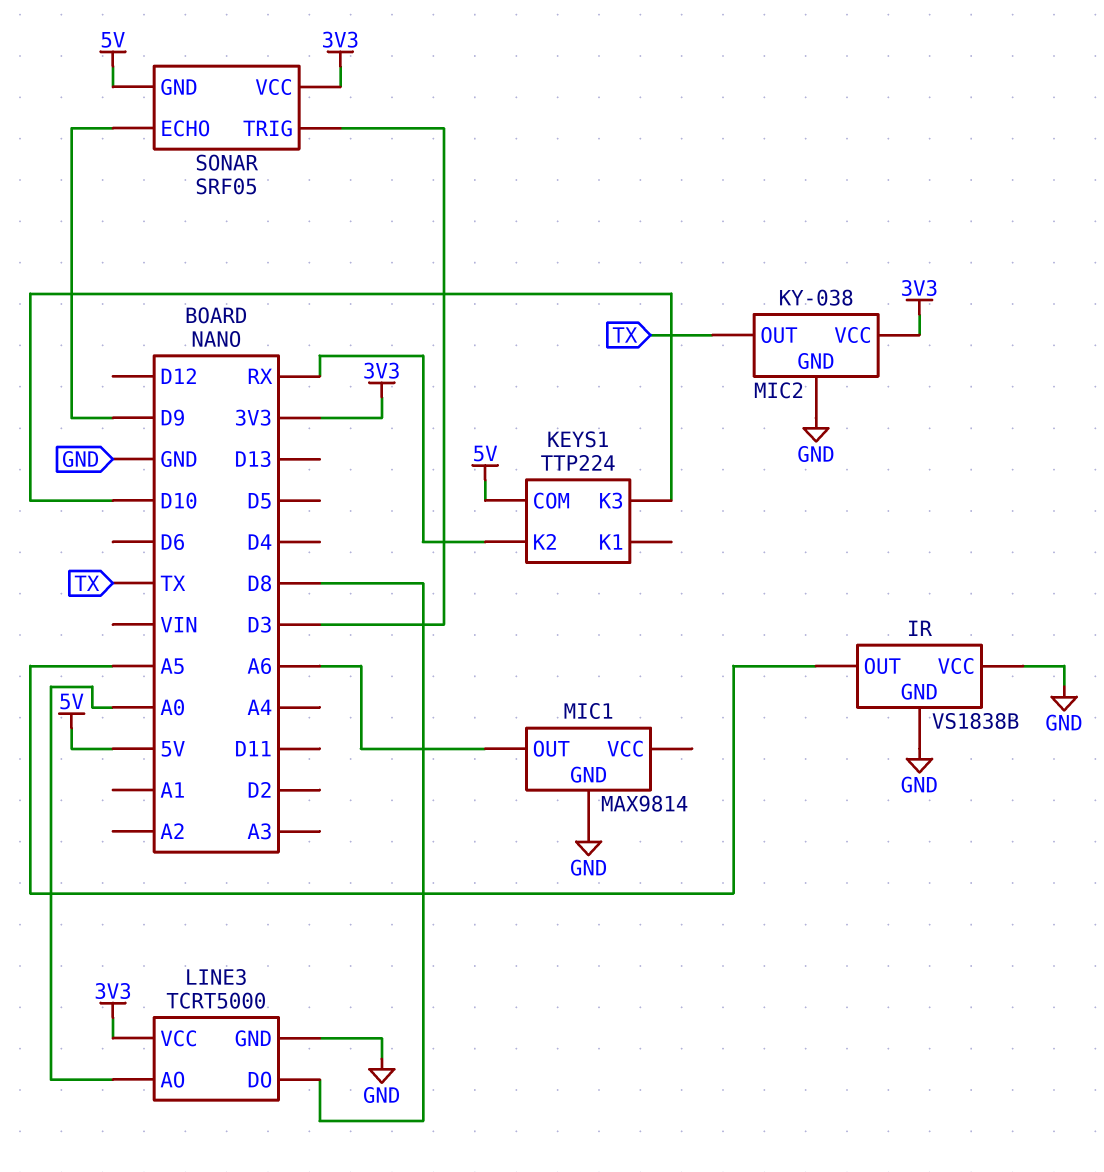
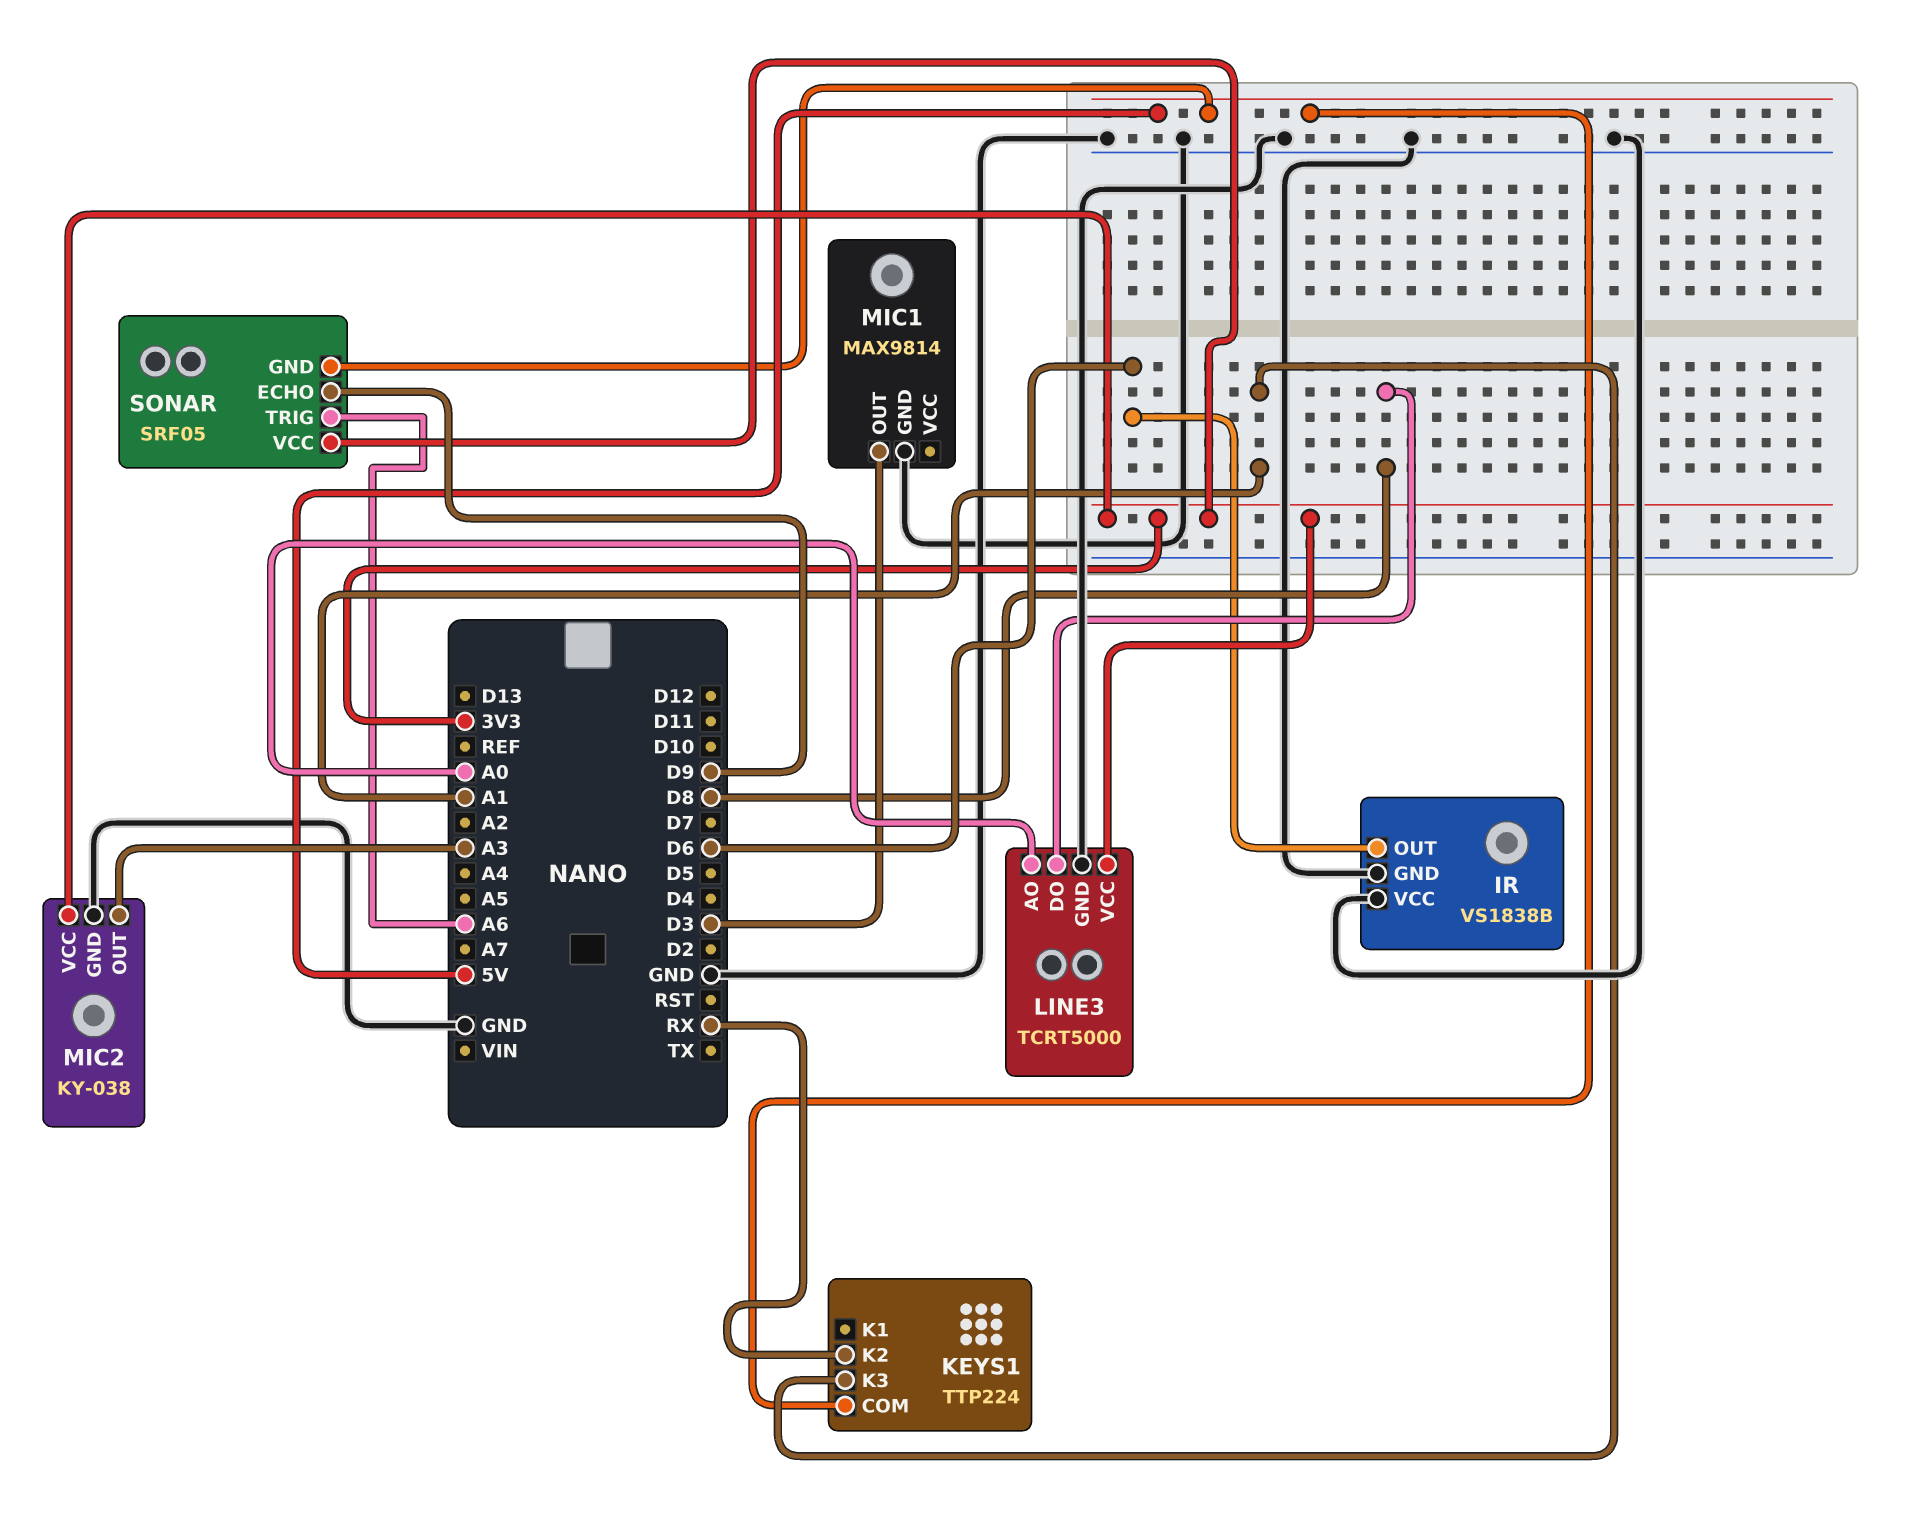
IR pin OUT: A5 -> D6
KEYS1 pin K3: D10 -> A1
MIC1 pin OUT: A6 -> D3
MIC2 pin OUT: TX -> A3
SONAR pin TRIG: D3 -> A6

